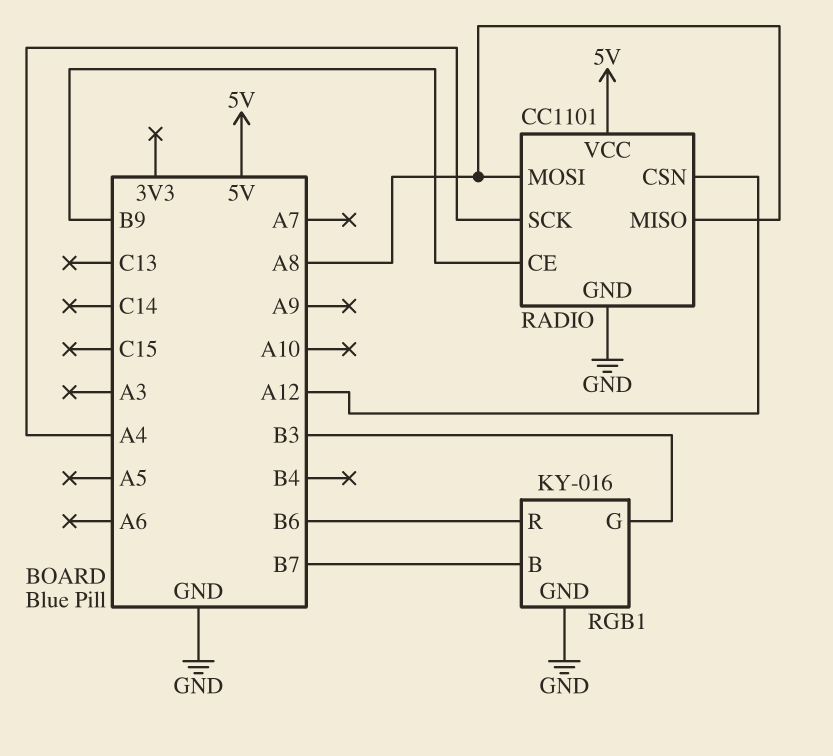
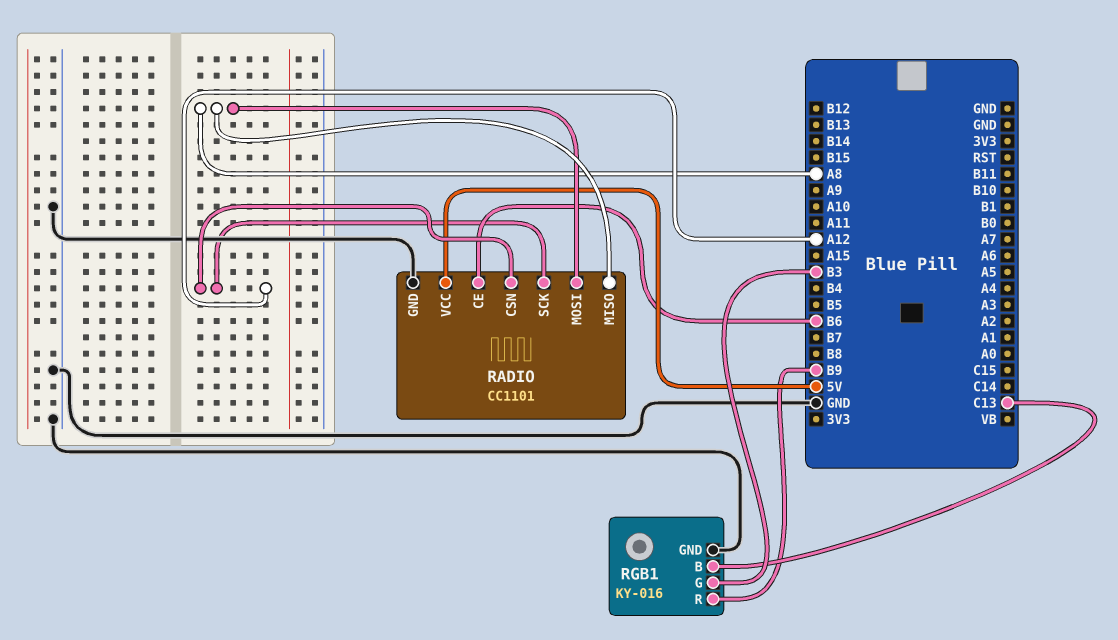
RADIO pin CE: B9 -> B6
RADIO pin SCK: A4 -> A12
RGB1 pin B: B7 -> C13
RGB1 pin R: B6 -> B9

